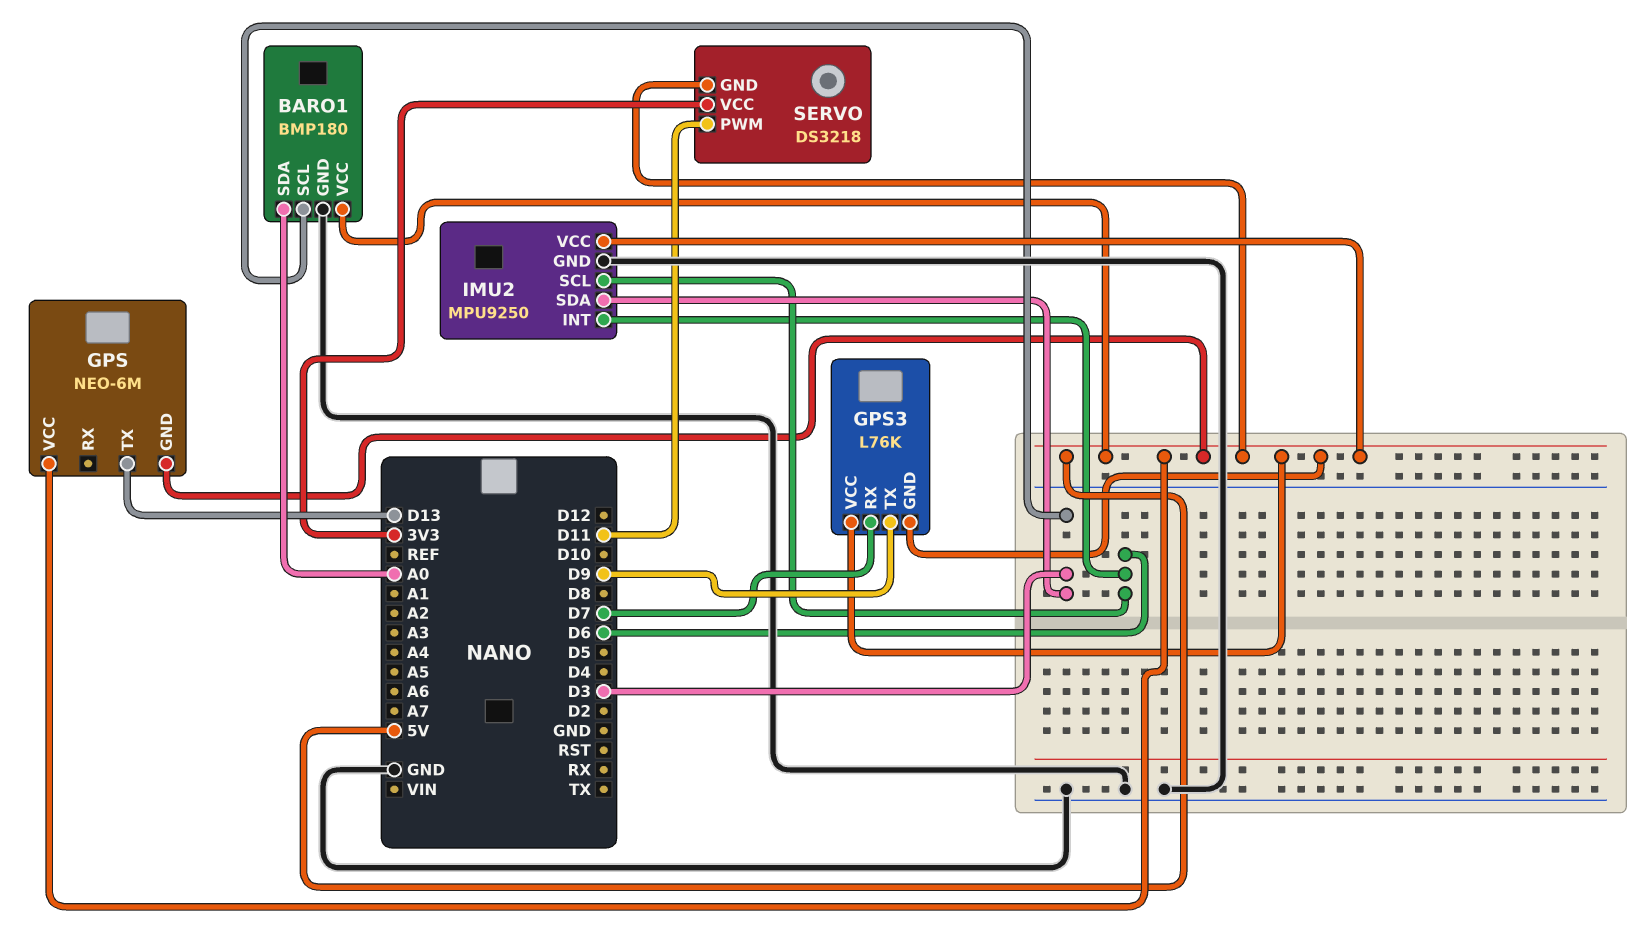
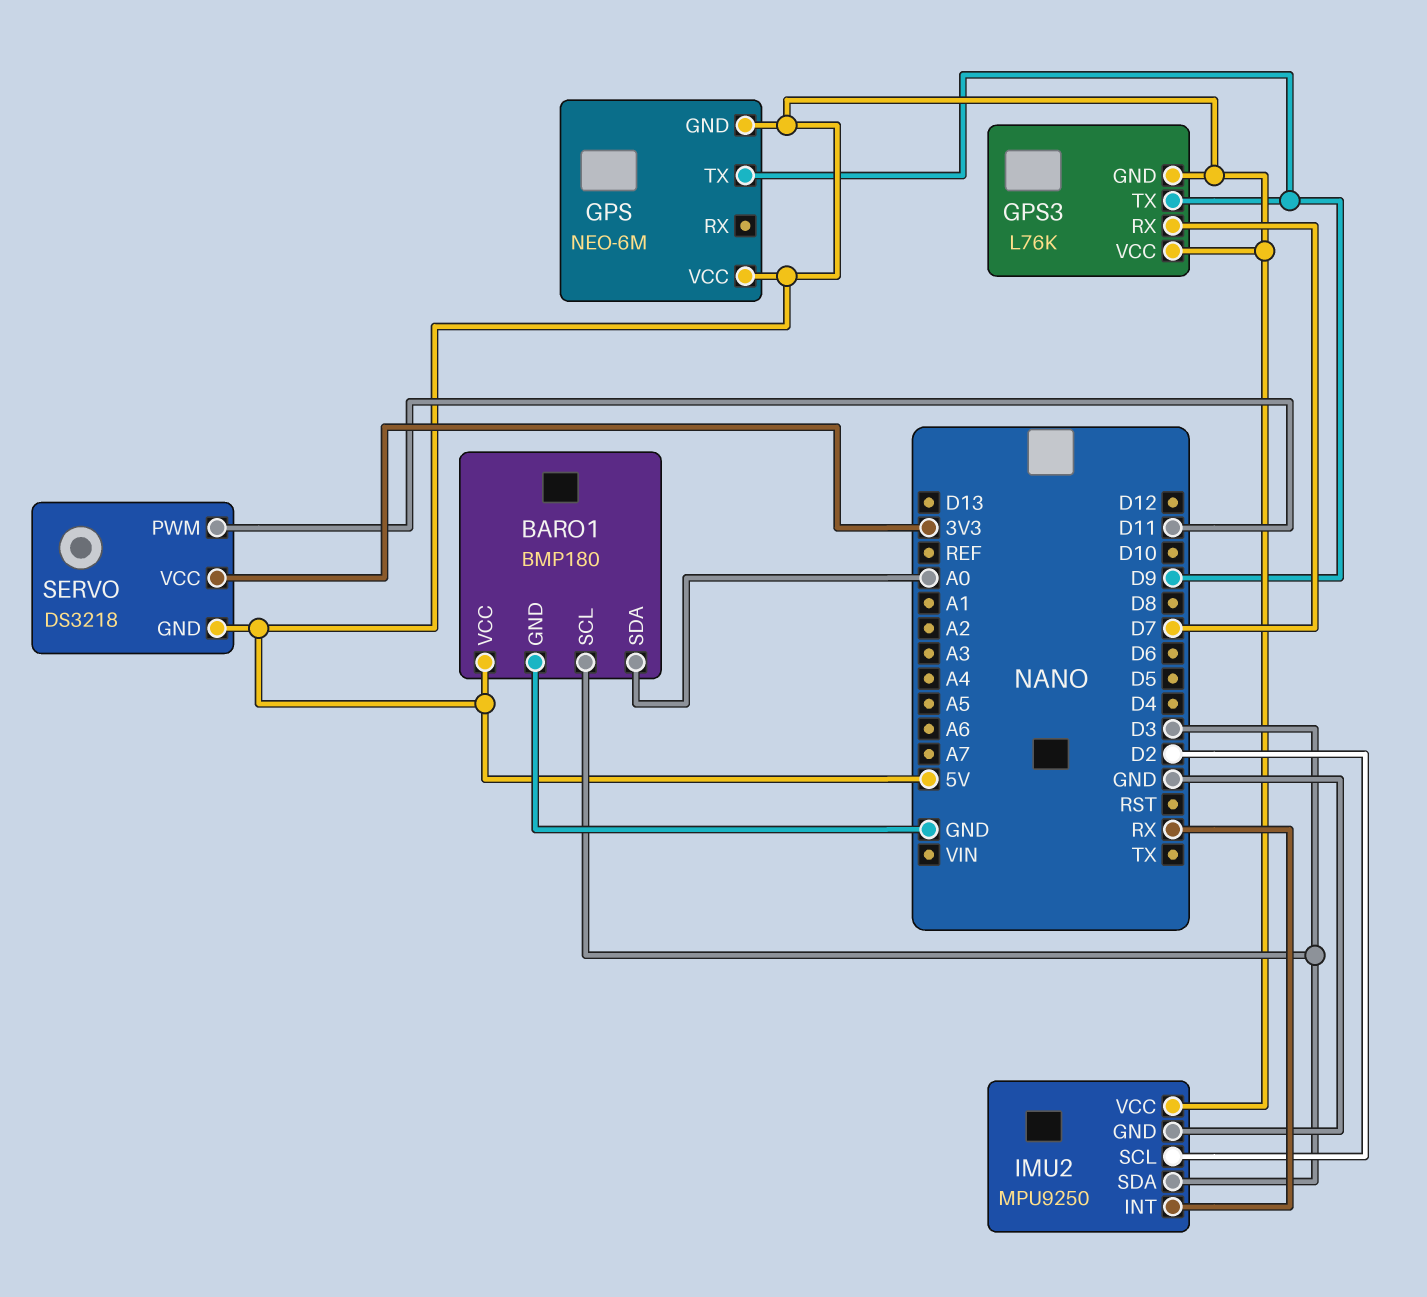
GPS pin TX: D13 -> D9
IMU2 pin INT: D6 -> RX
IMU2 pin SCL: D6 -> D2

